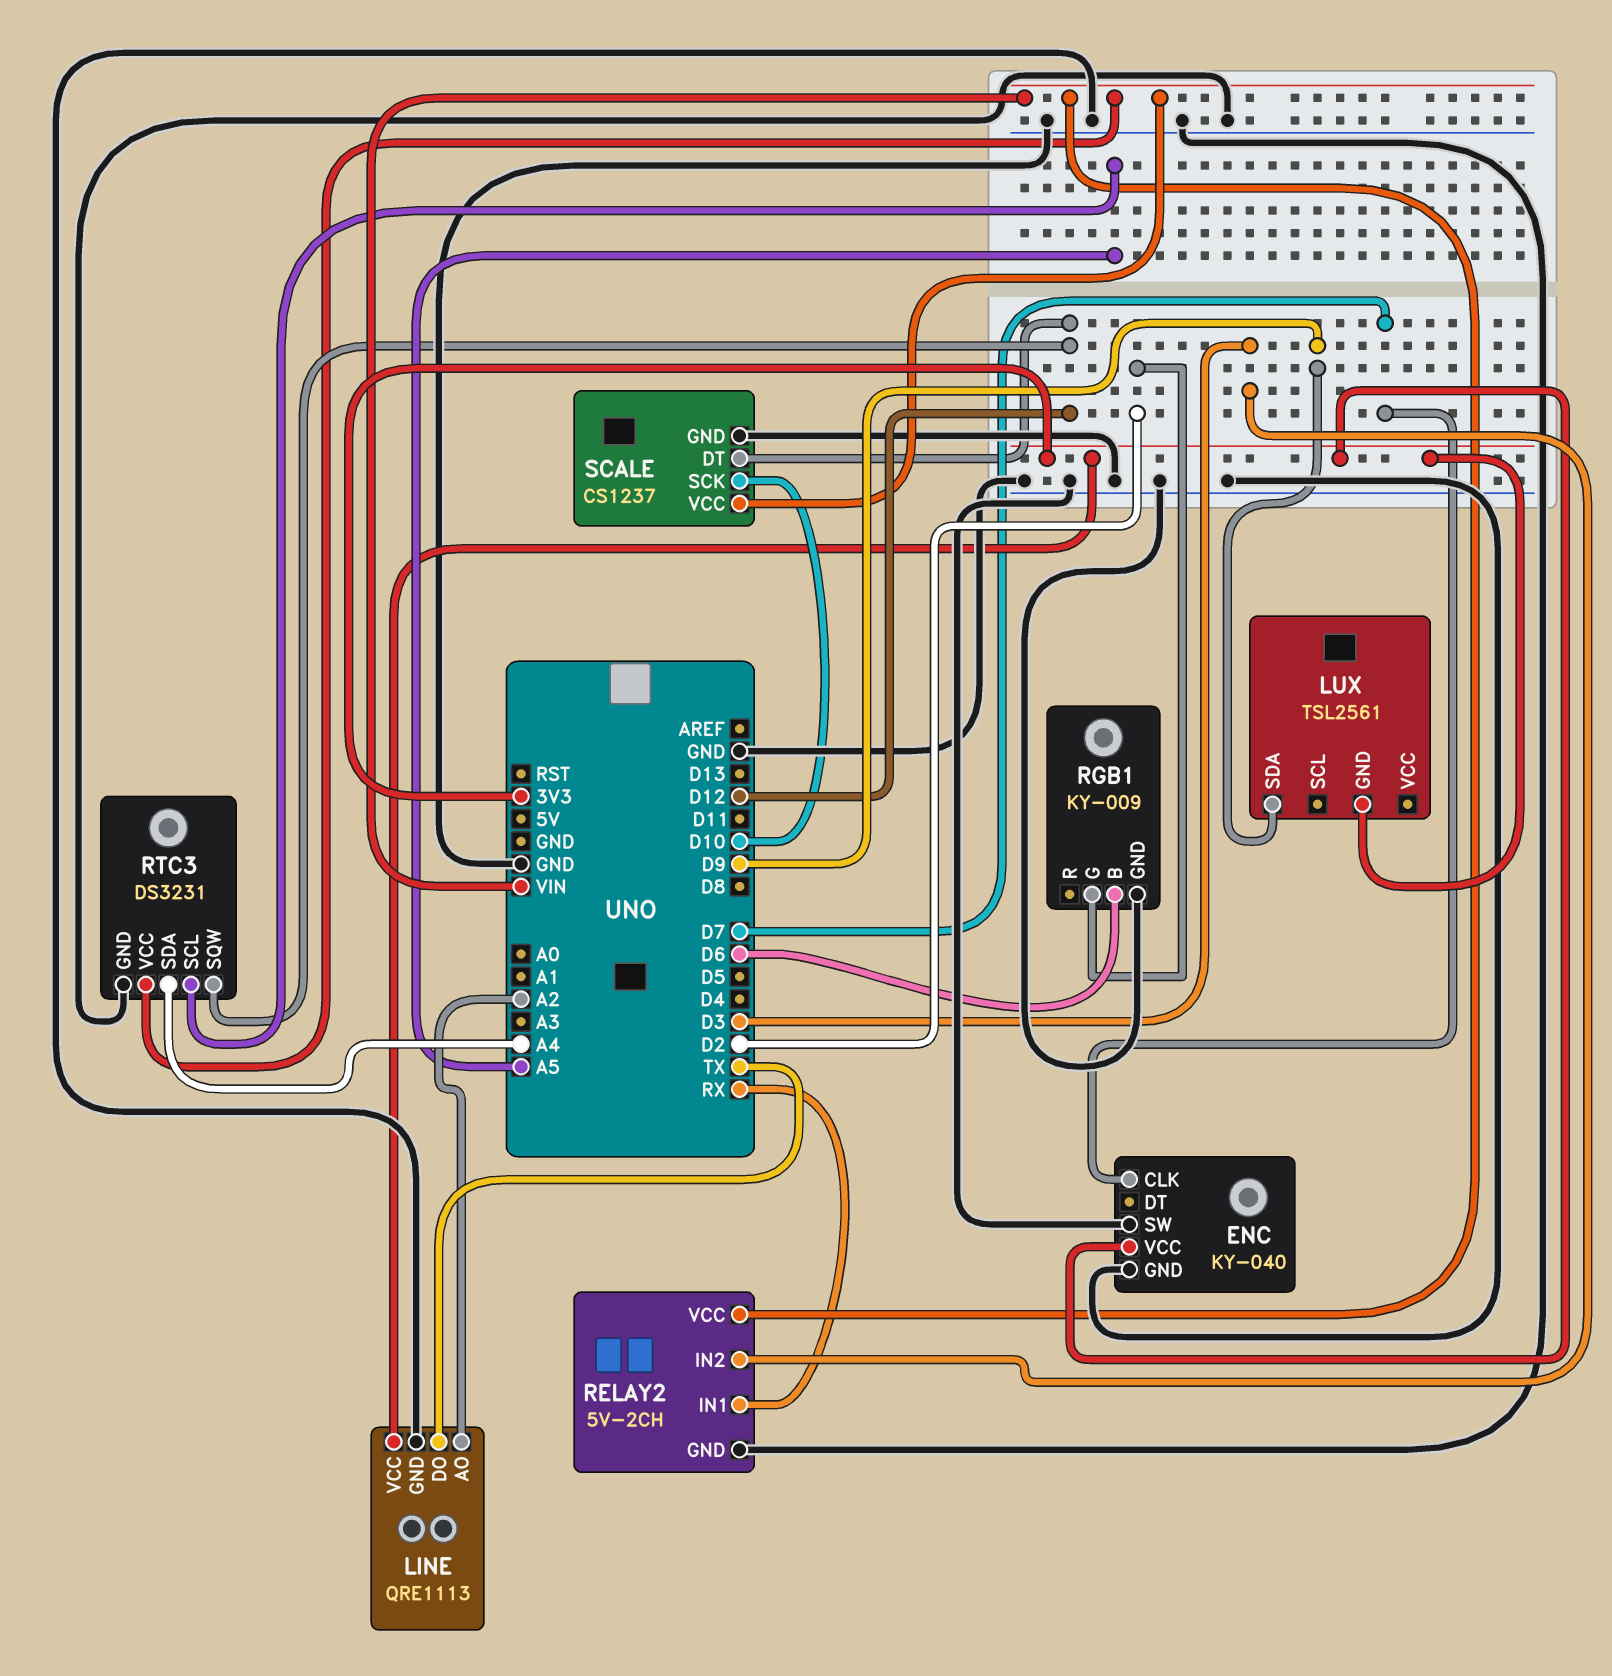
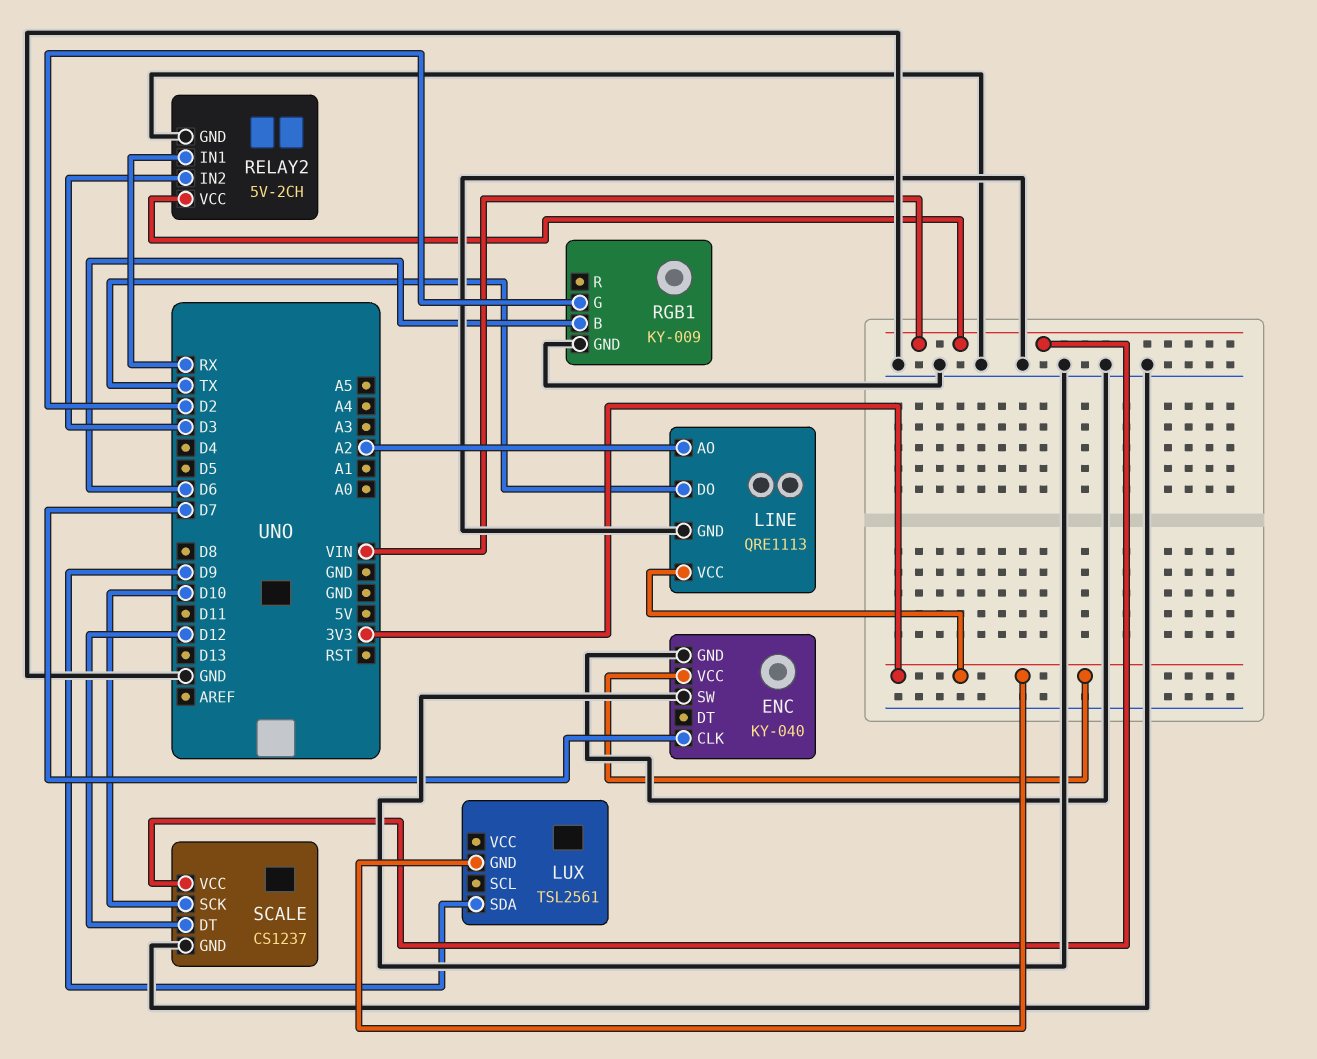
RTC3: DS3231 -> none
RTC3 pin GND: GND -> none
RTC3 pin SCL: A5 -> none
RTC3 pin SDA: A4 -> none
RTC3 pin SQW: D12 -> none
RTC3 pin VCC: VIN -> none

